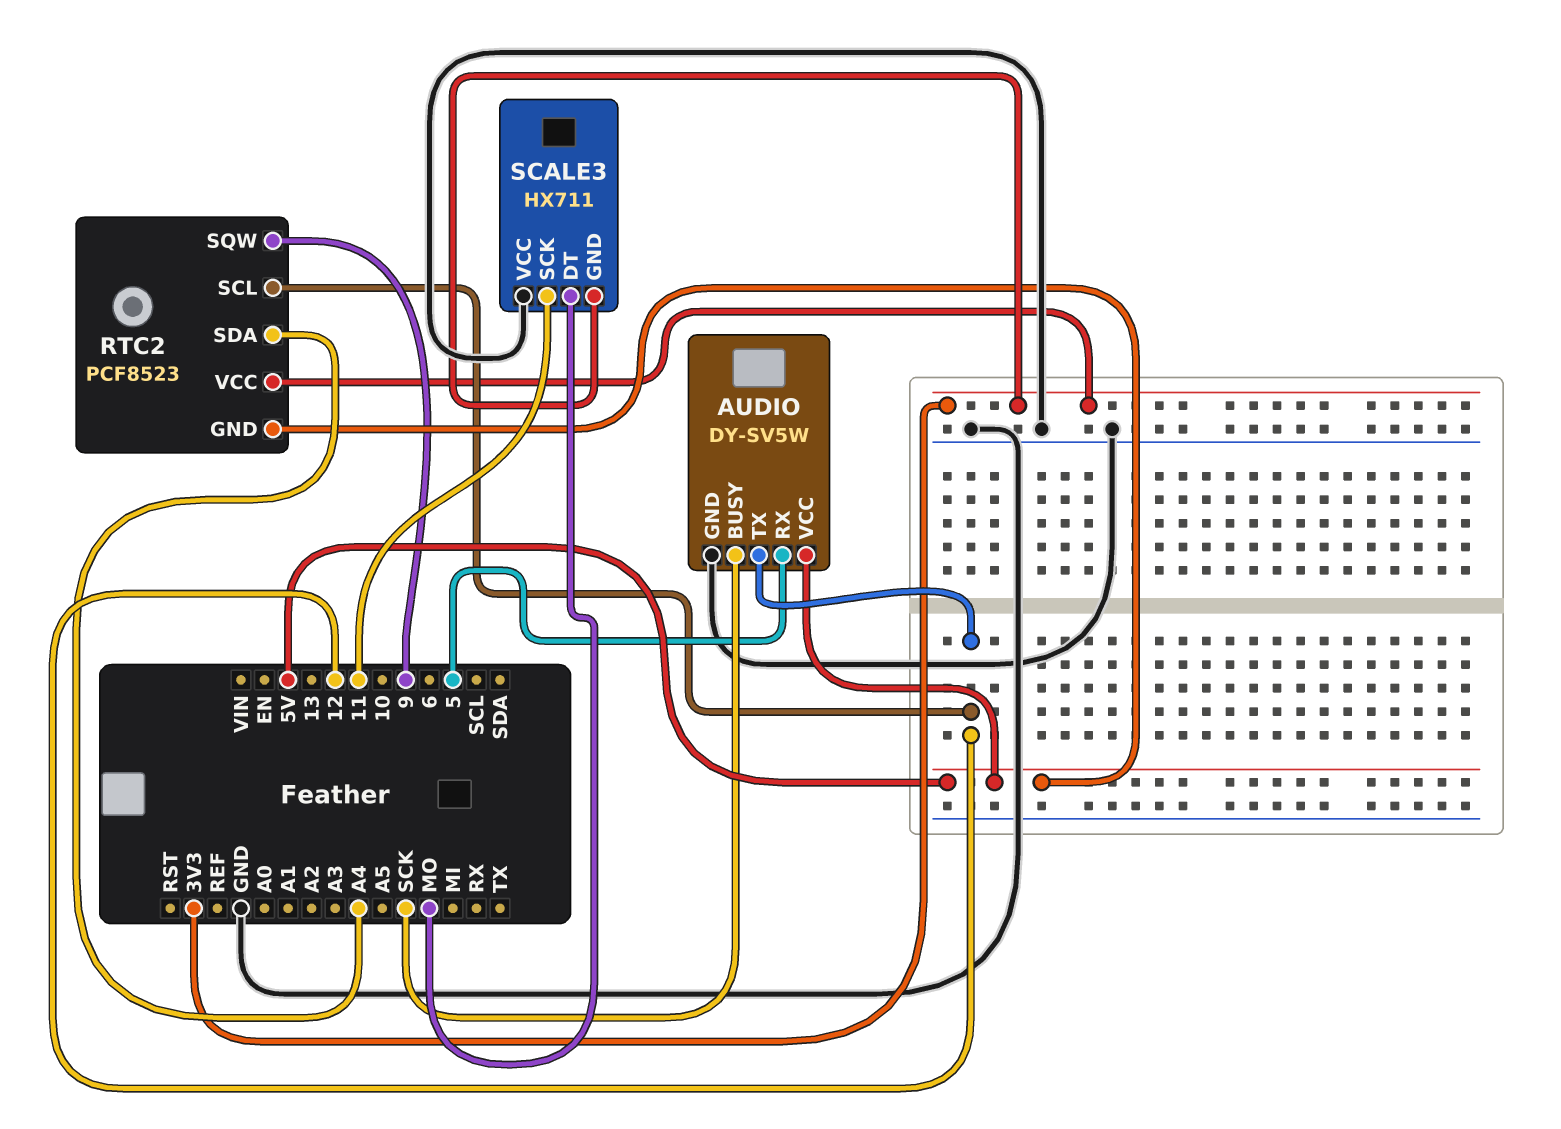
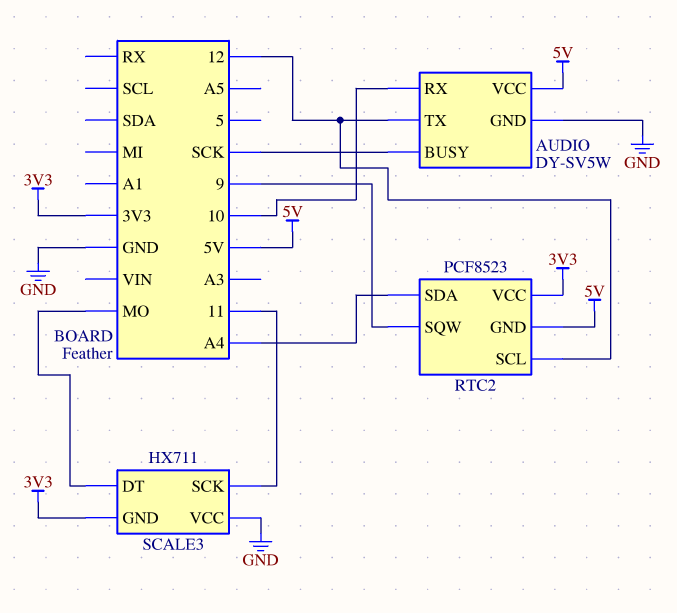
AUDIO pin RX: 5 -> 10

